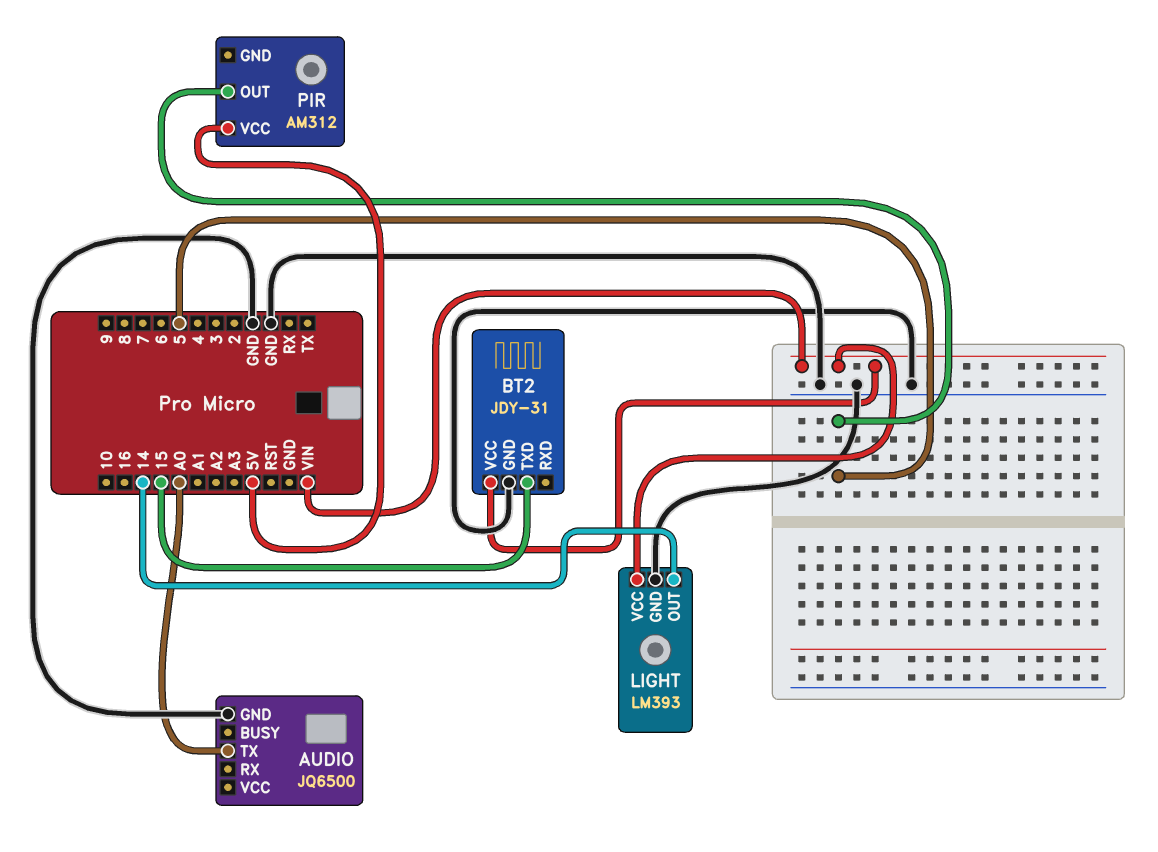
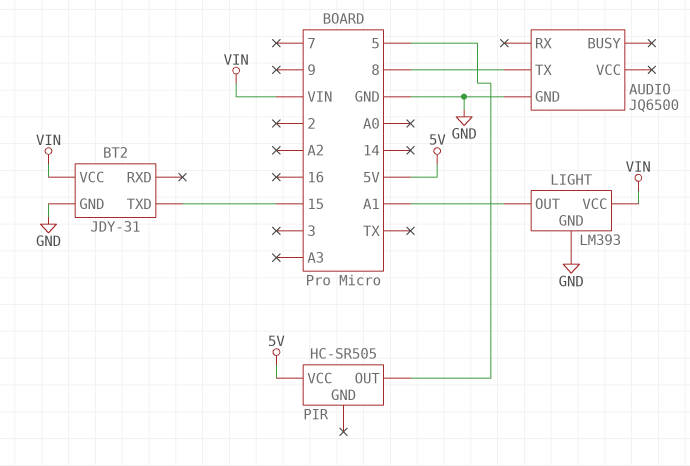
AUDIO pin TX: A0 -> 8
LIGHT pin OUT: 14 -> A1
PIR: AM312 -> HC-SR505

